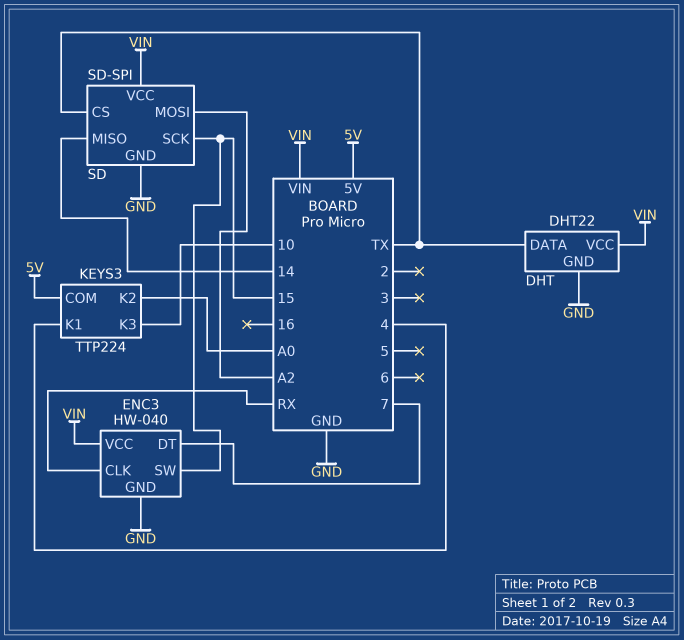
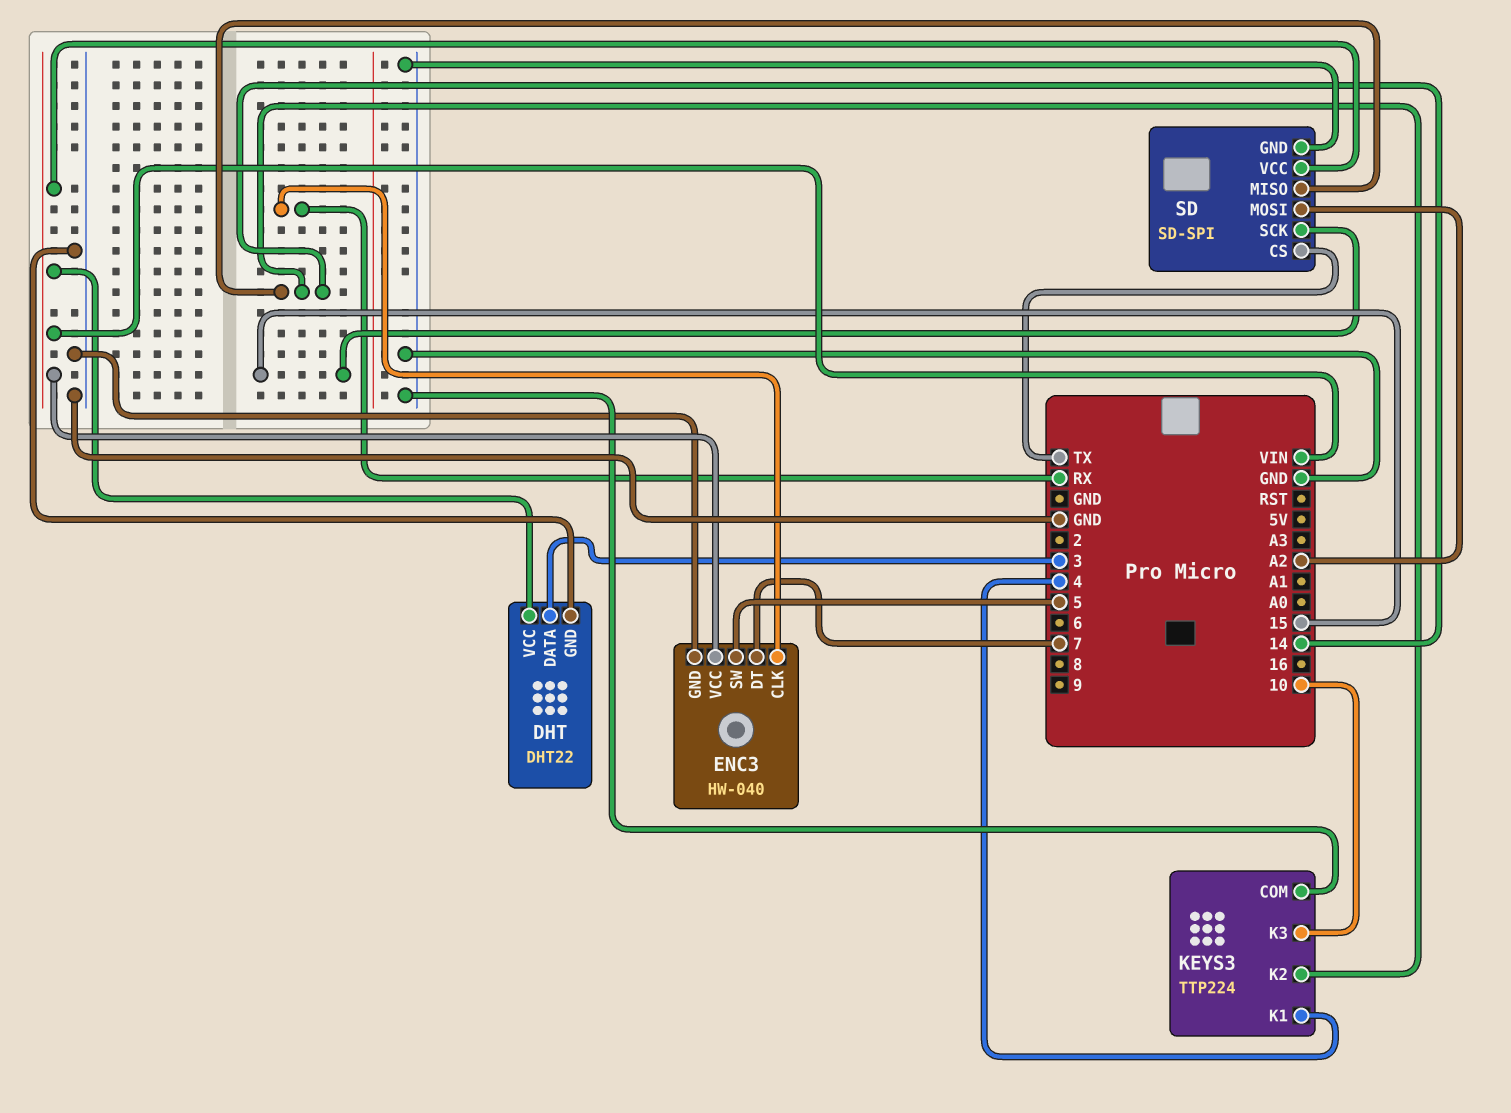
DHT pin DATA: TX -> 3
ENC3 pin SW: 15 -> 5
KEYS3 pin COM: 5V -> GND
KEYS3 pin K2: A0 -> 14

